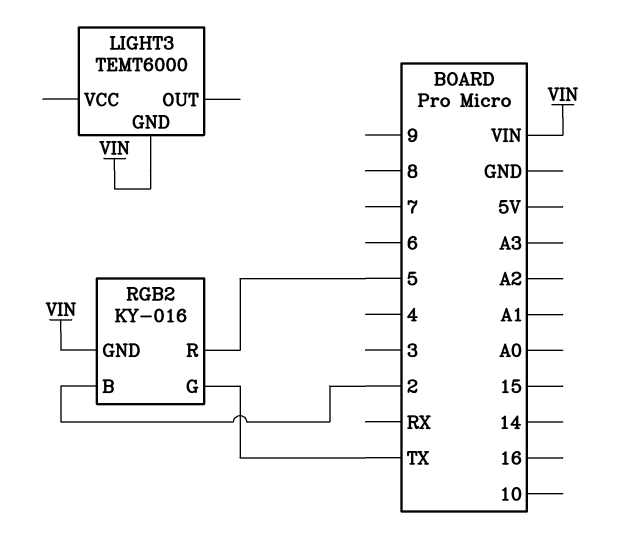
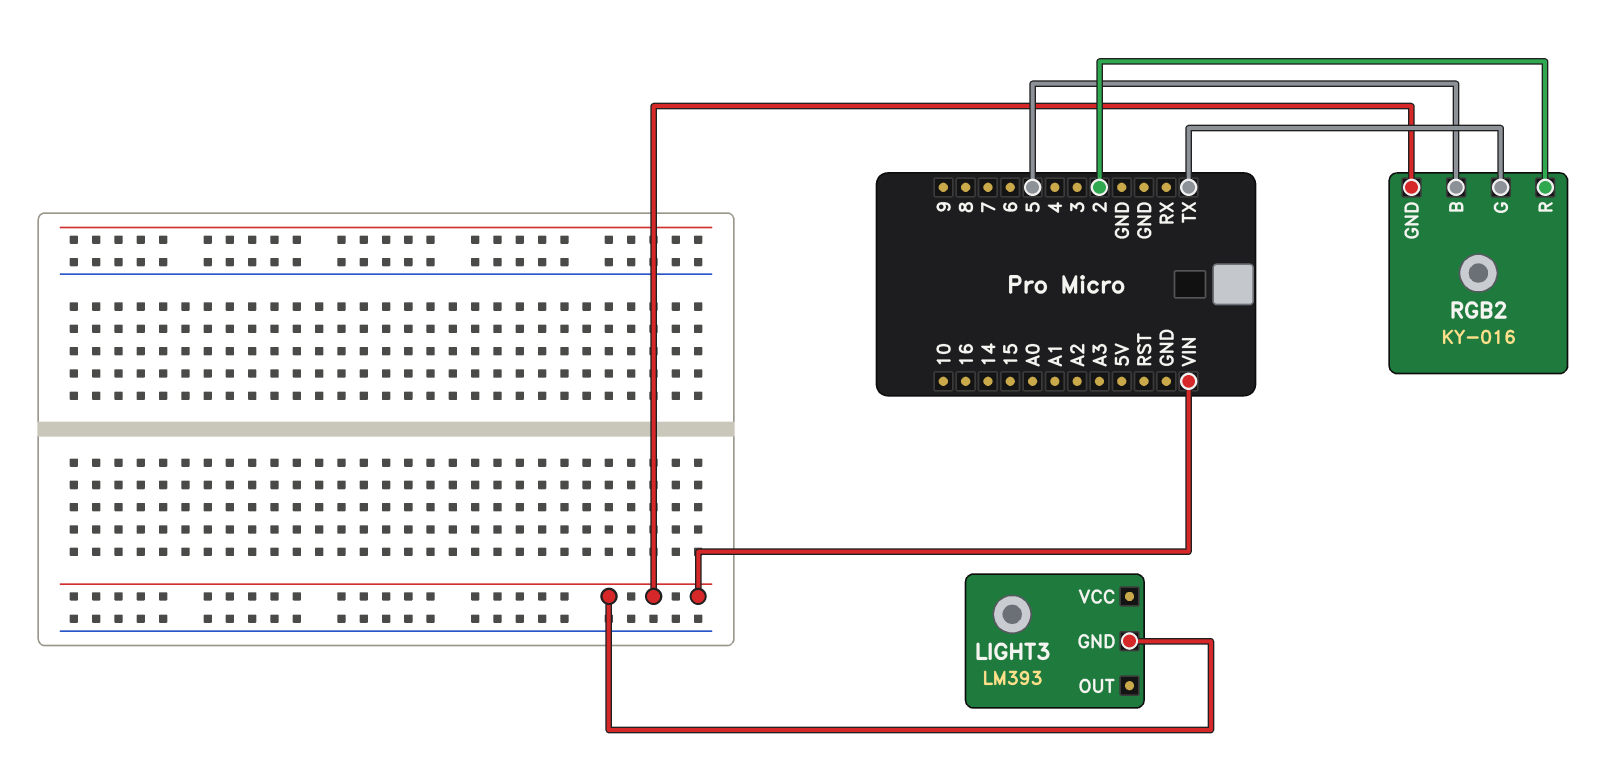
LIGHT3: TEMT6000 -> LM393
RGB2 pin B: 2 -> 5
RGB2 pin R: 5 -> 2

